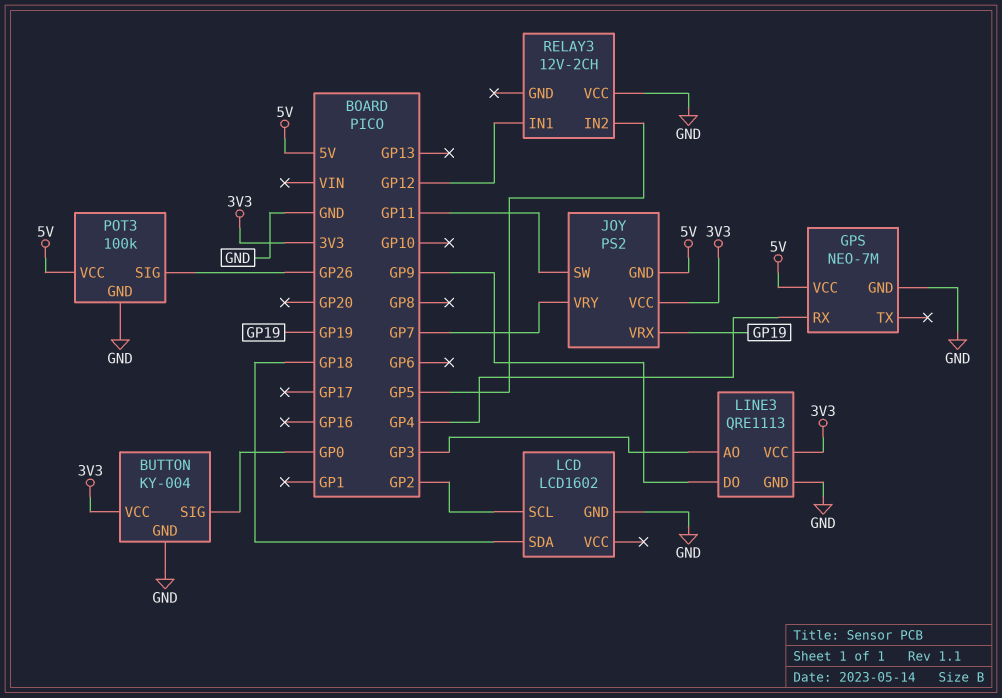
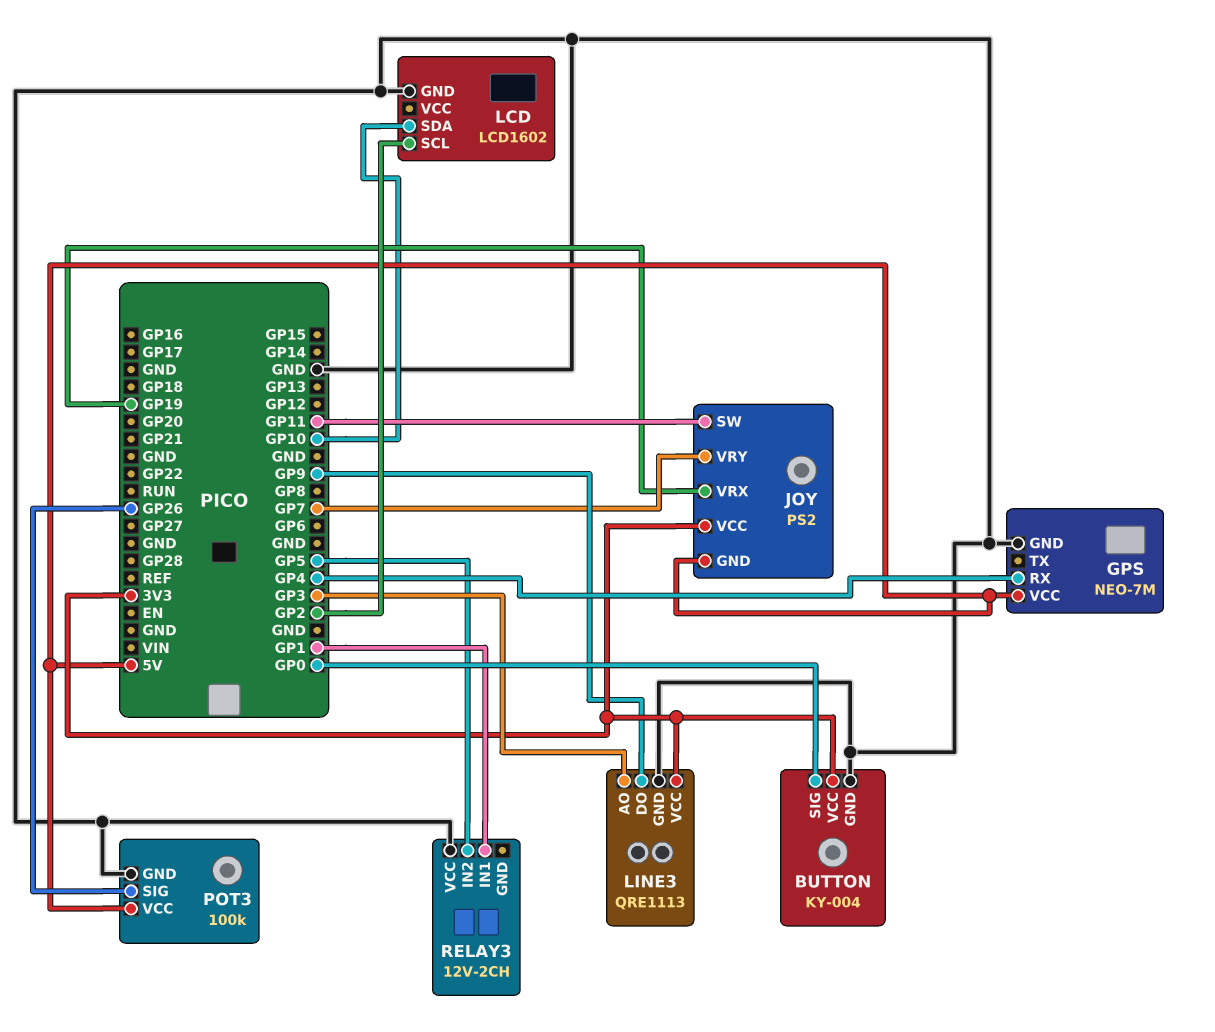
LCD pin SDA: GP18 -> GP10
RELAY3 pin IN1: GP12 -> GP1

